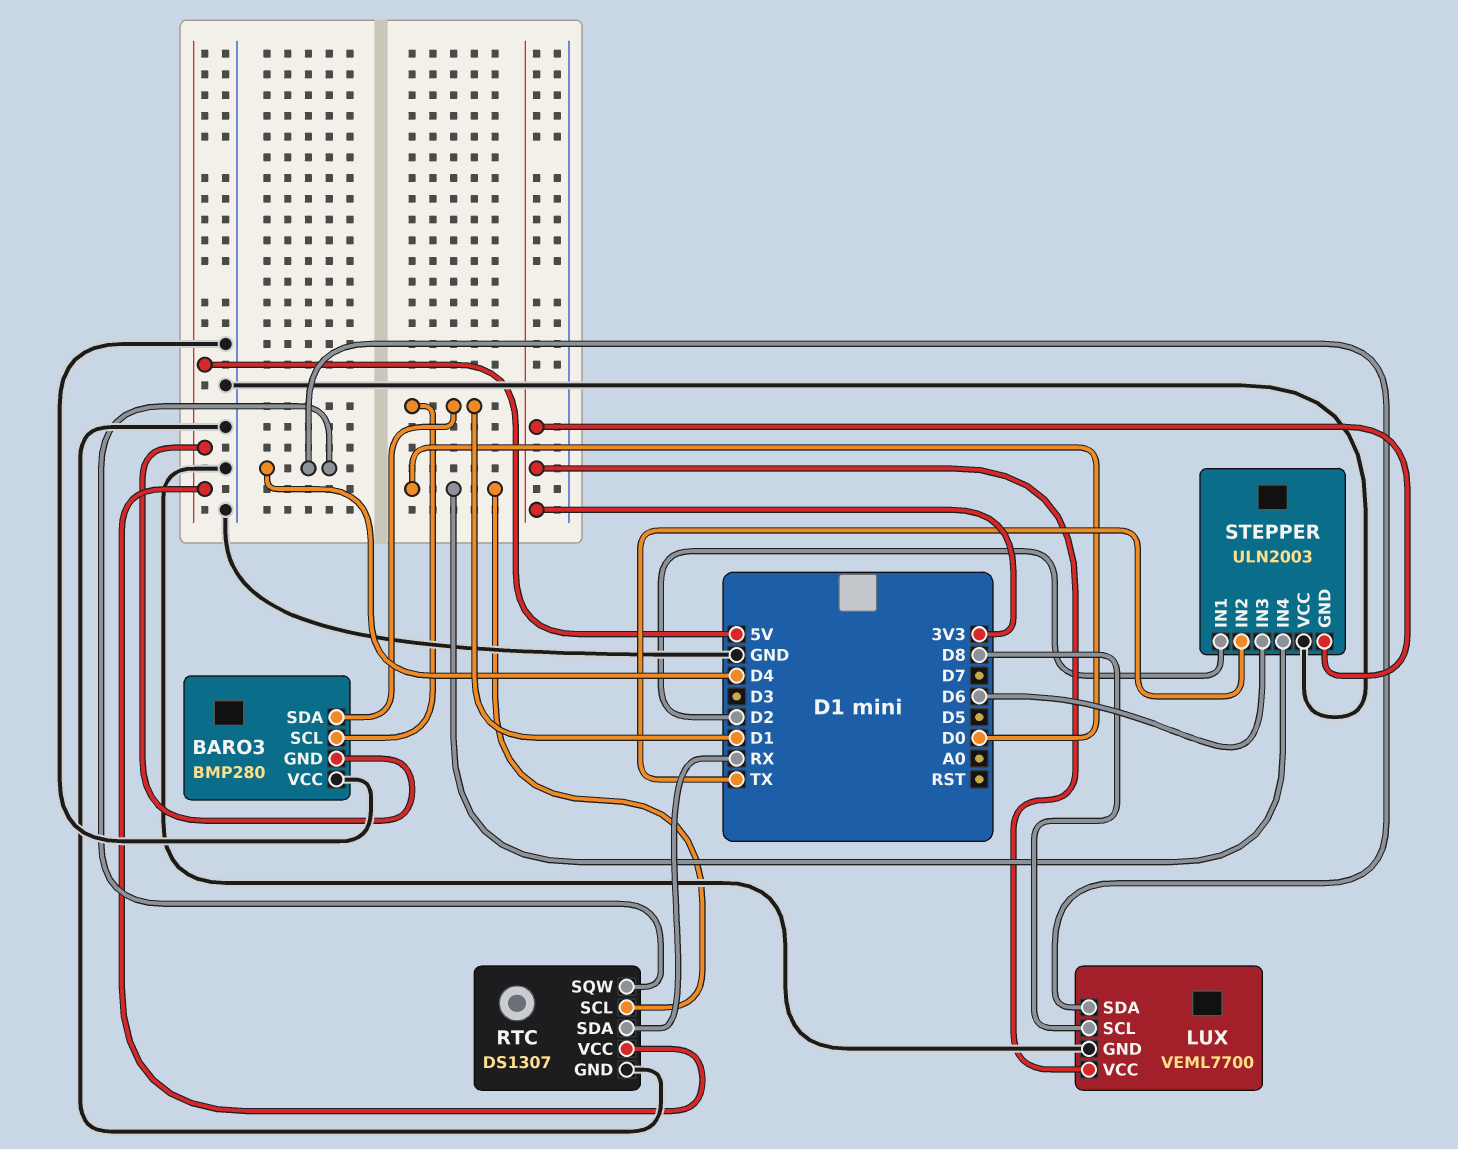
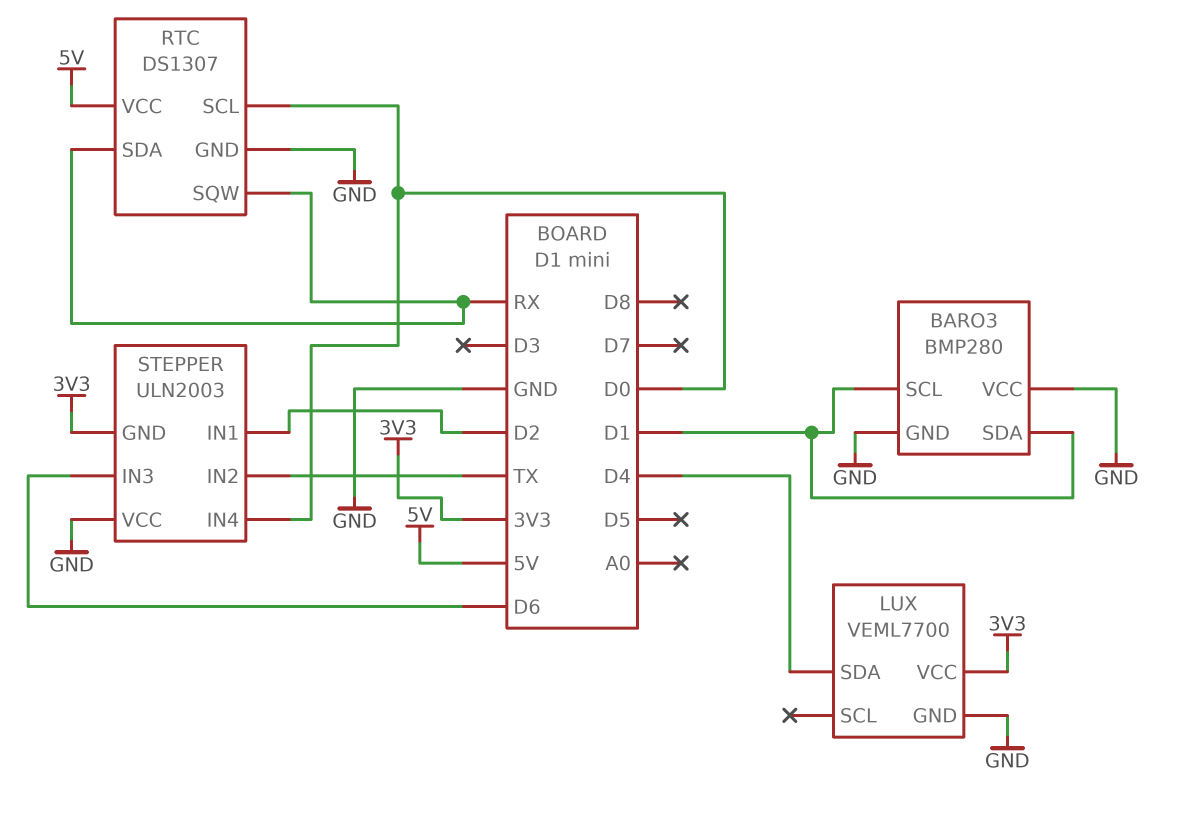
BARO3 pin GND: 5V -> GND
LUX pin SCL: D8 -> none
RTC pin SQW: D4 -> RX

